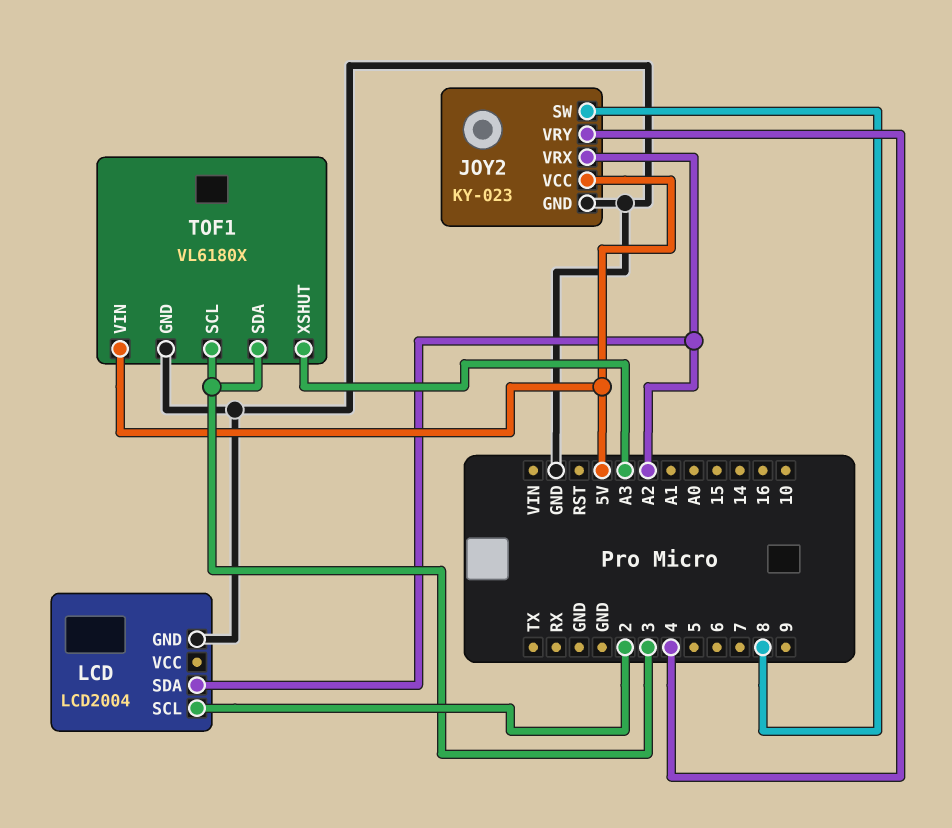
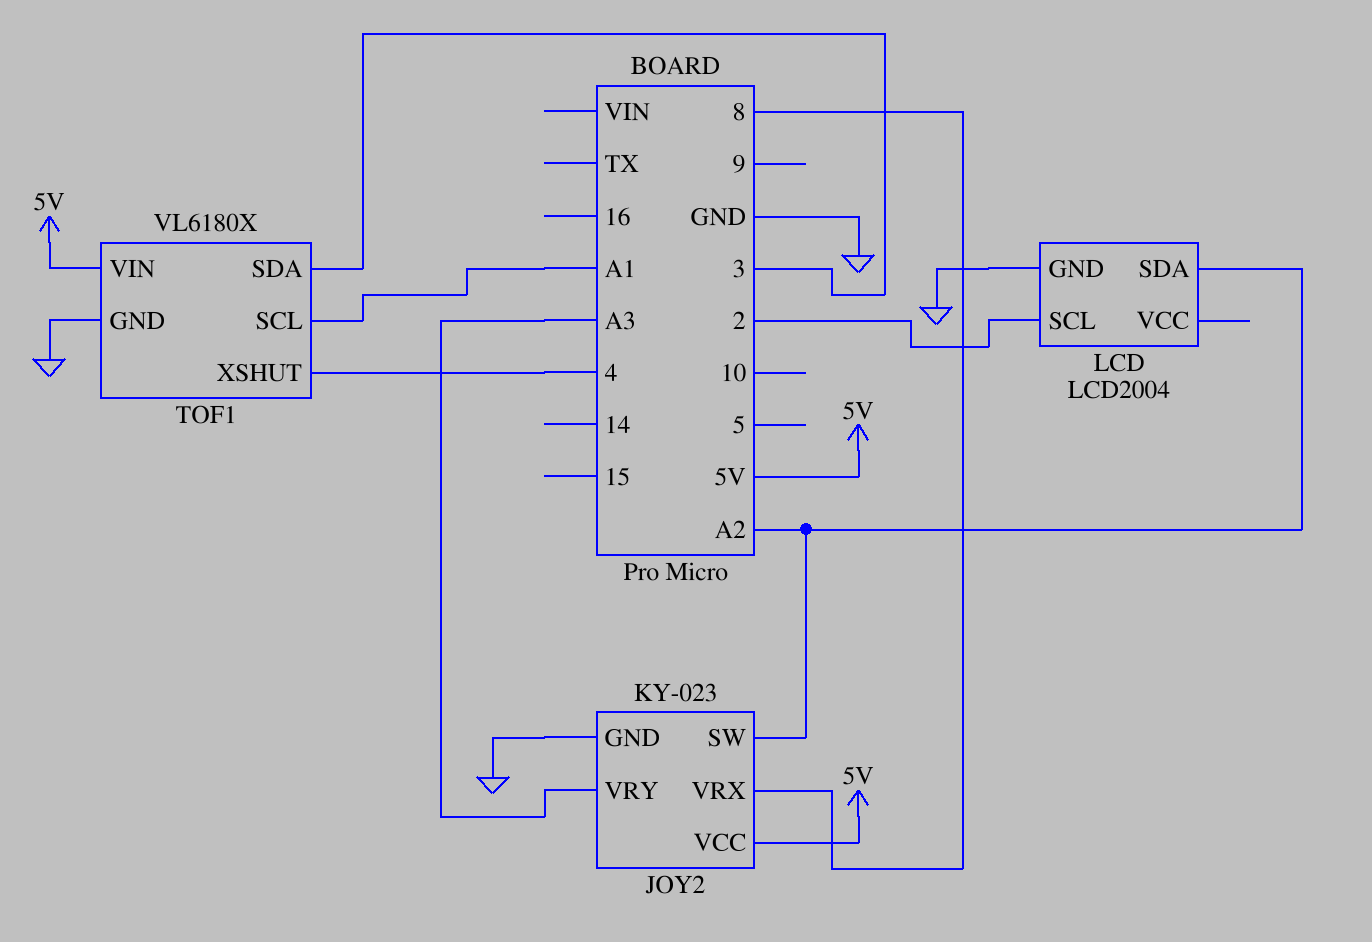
JOY2 pin SW: 8 -> A2
JOY2 pin VRX: A2 -> 8
JOY2 pin VRY: 4 -> A3
TOF1 pin SCL: 3 -> A1
TOF1 pin XSHUT: A3 -> 4

